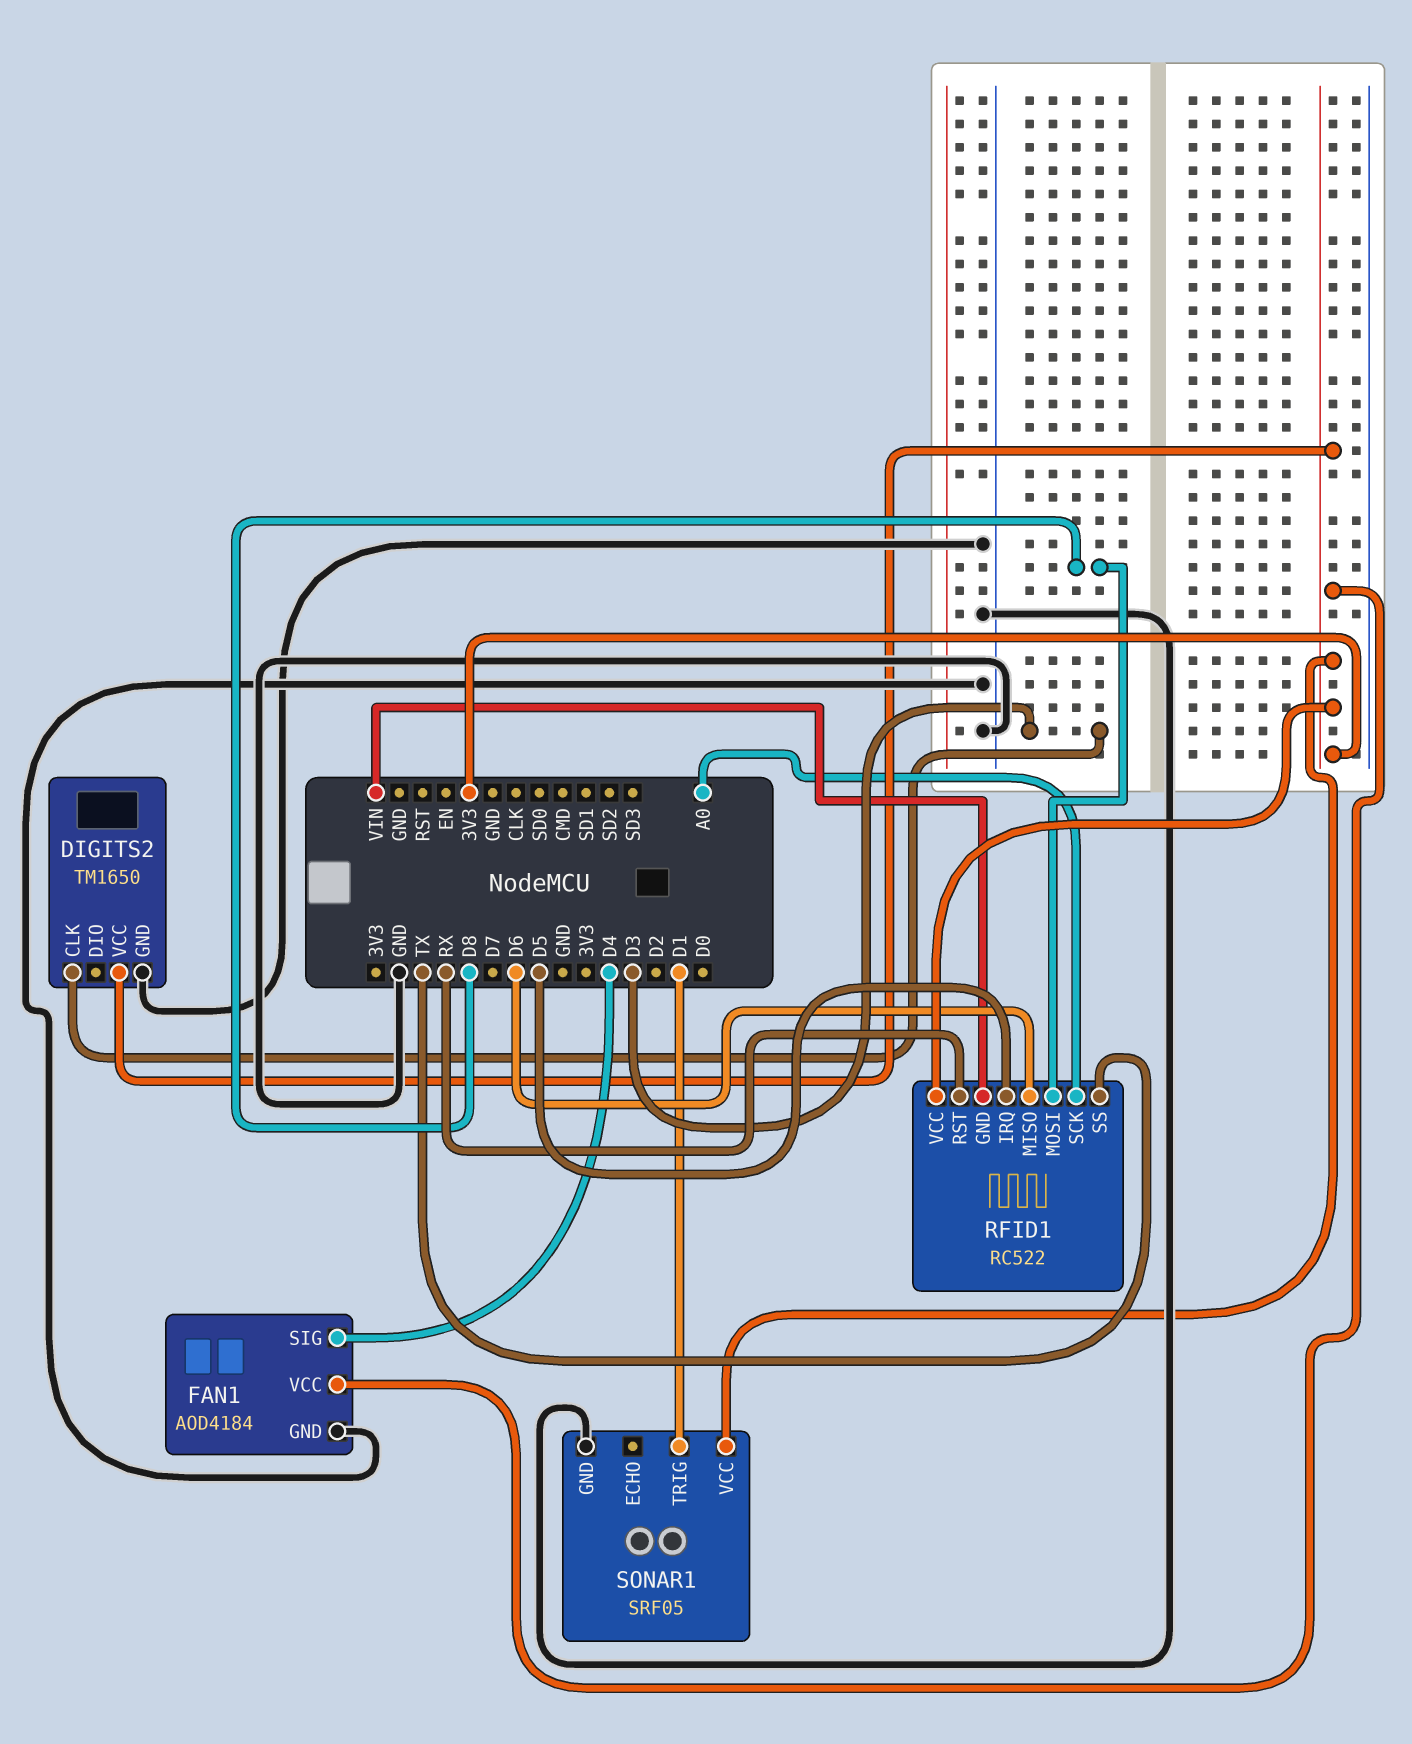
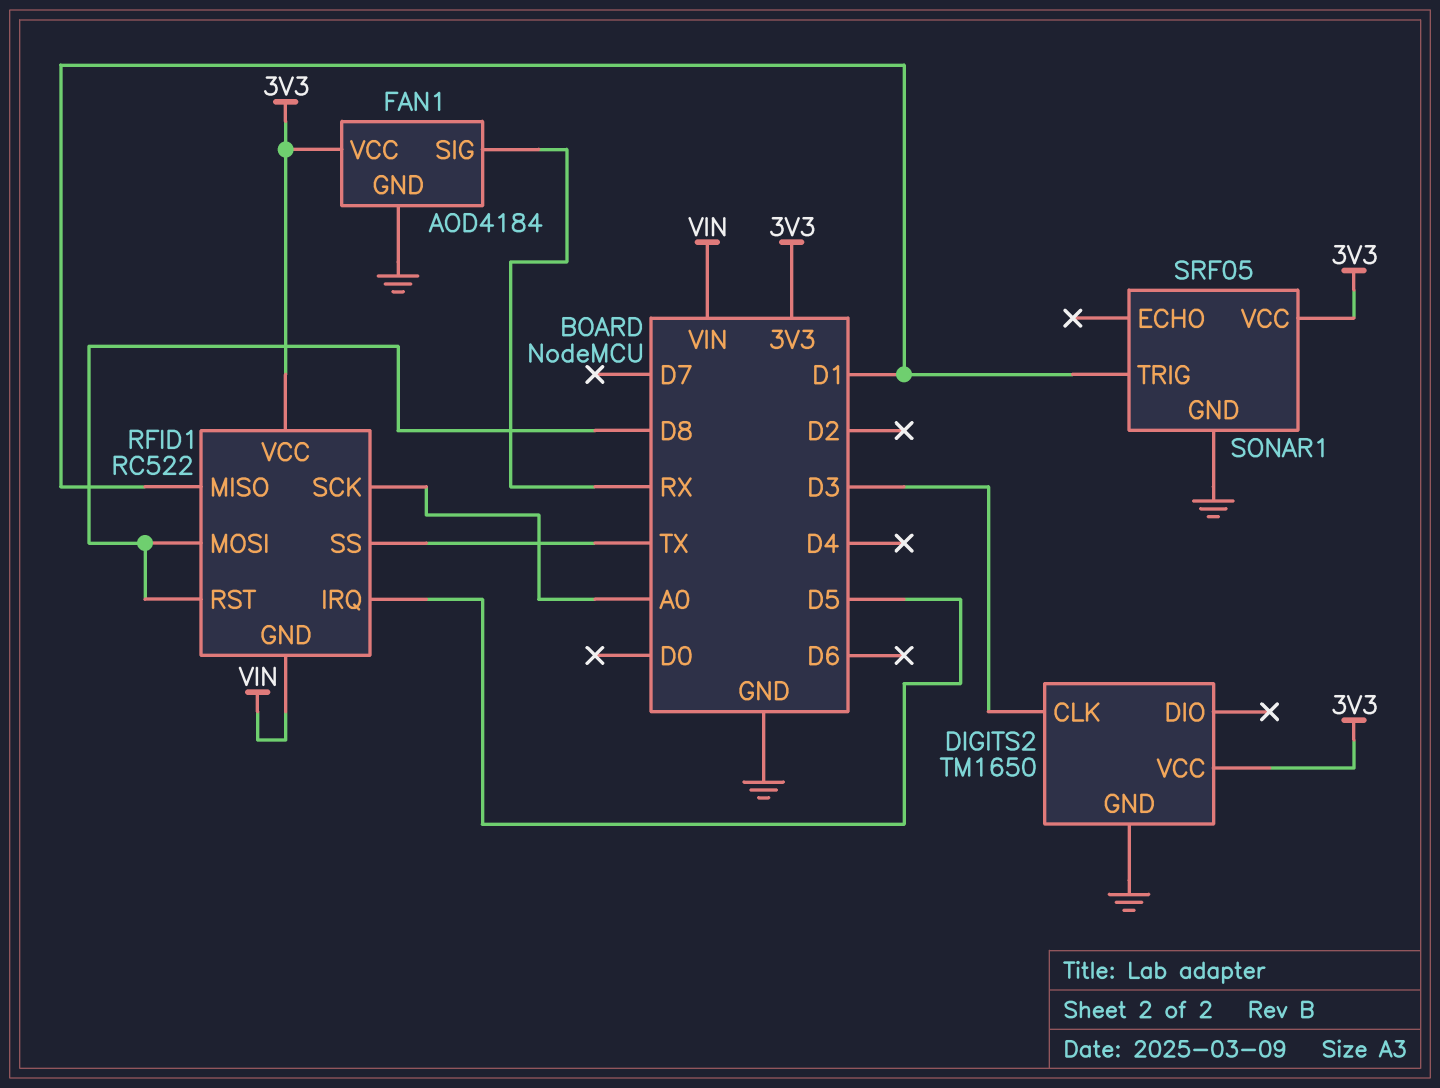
FAN1 pin SIG: D4 -> RX
RFID1 pin MISO: D6 -> D1
RFID1 pin RST: RX -> D8

